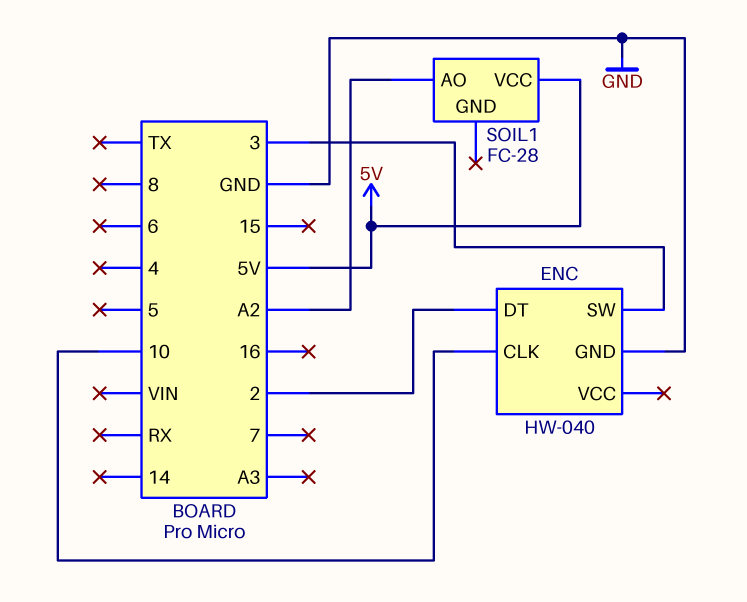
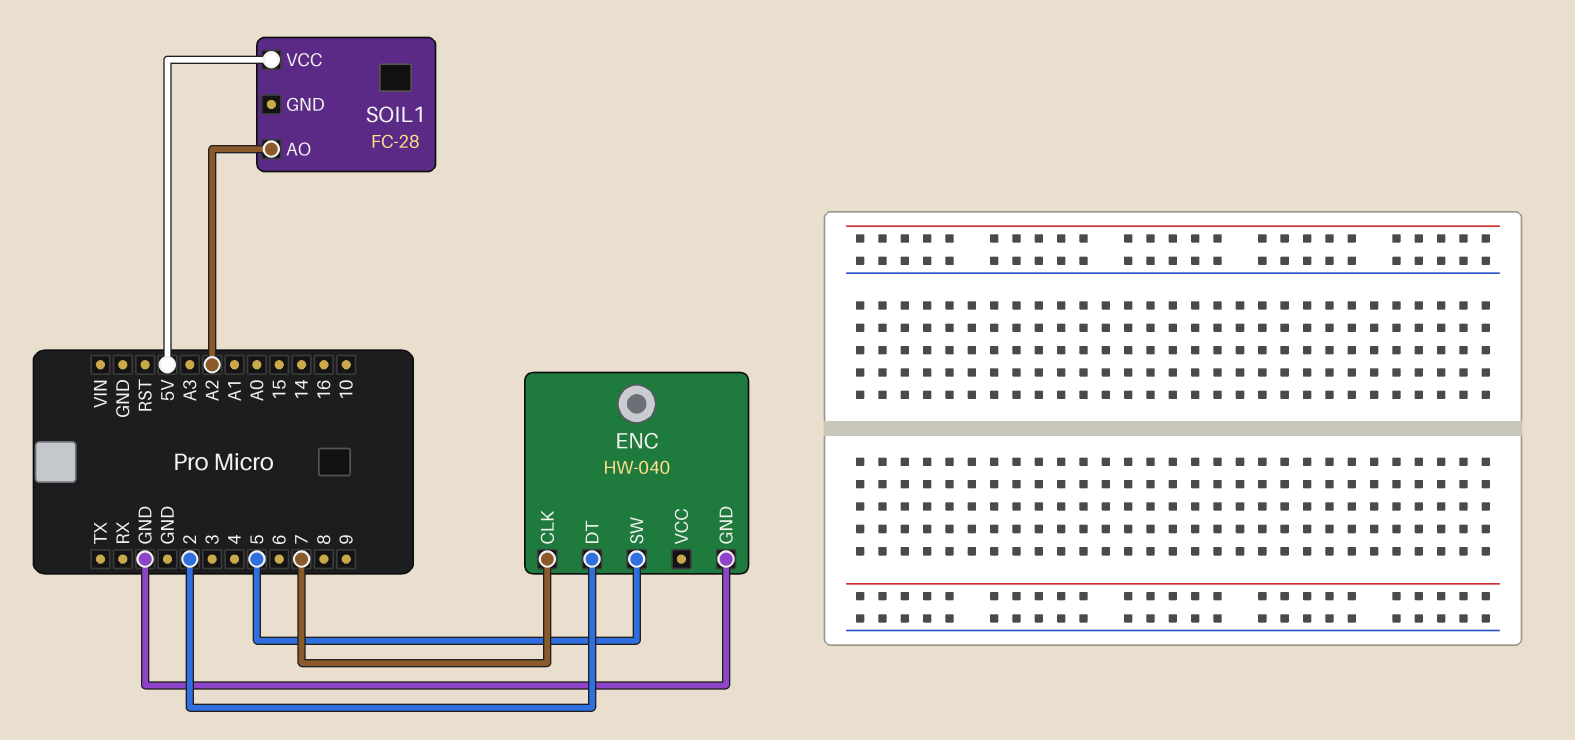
ENC pin CLK: 10 -> 7
ENC pin SW: 3 -> 5

